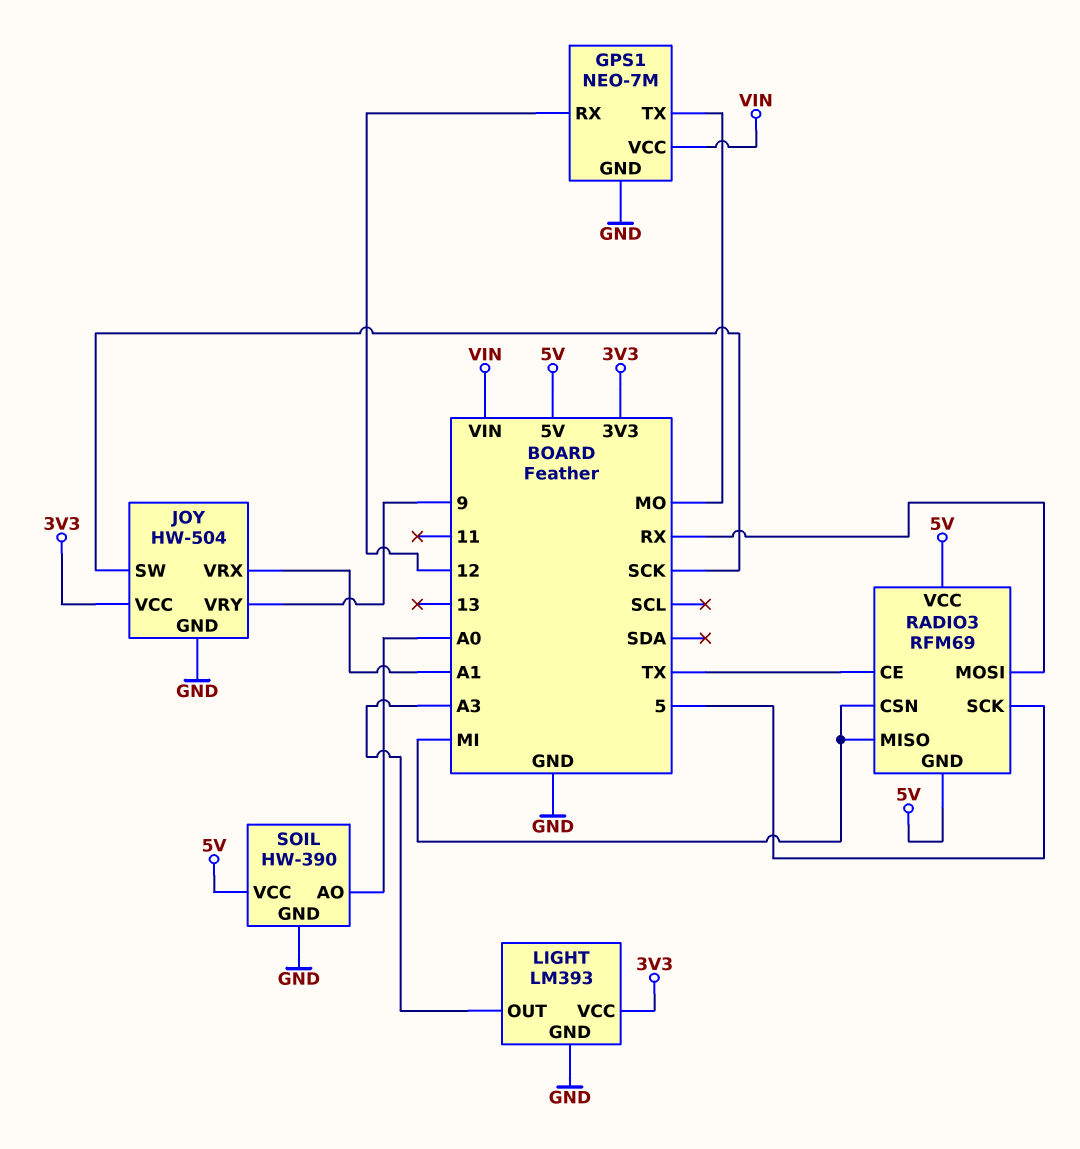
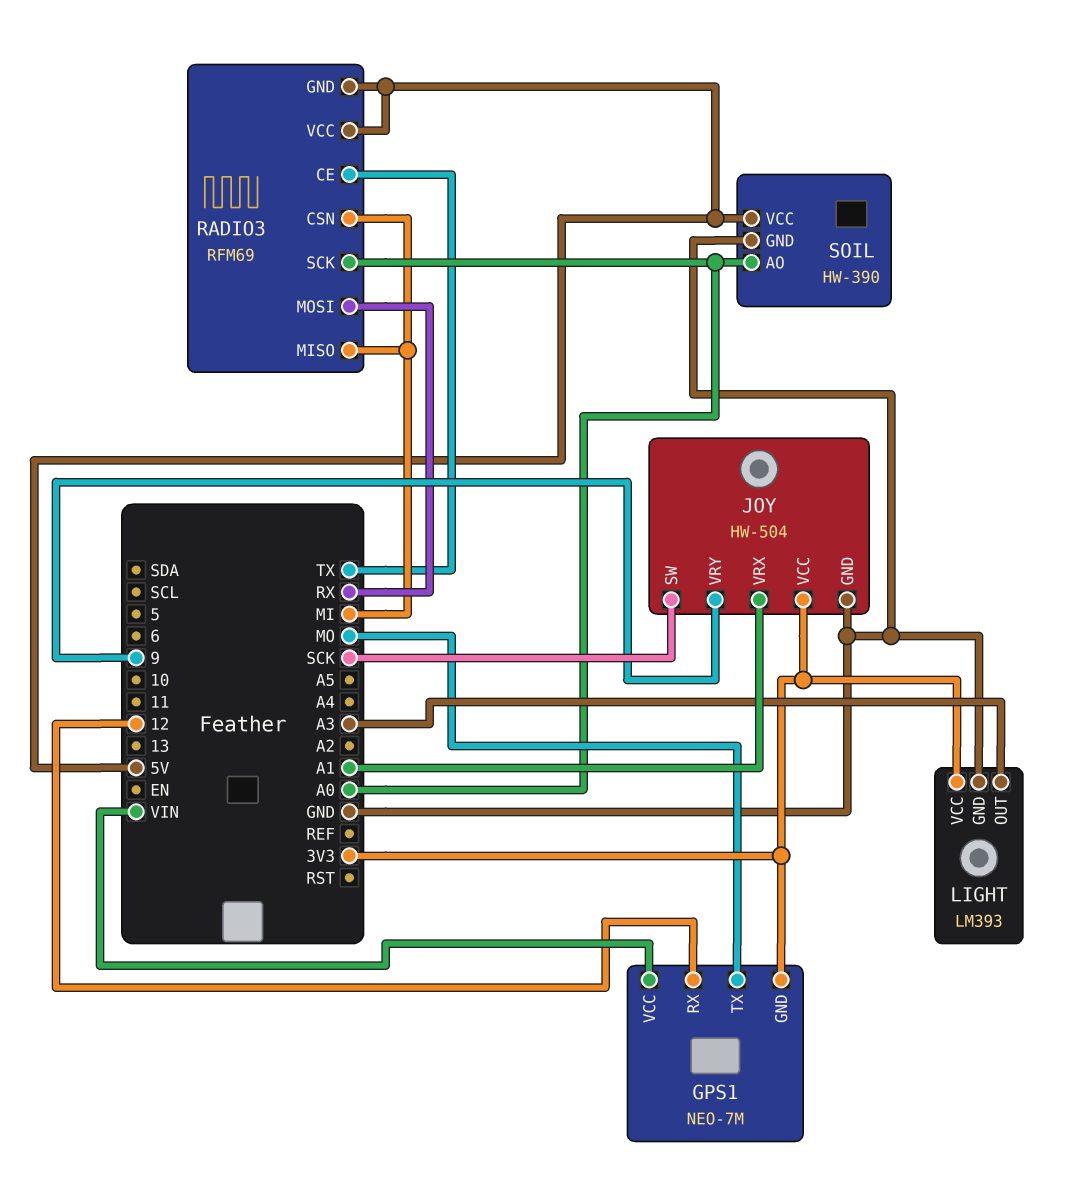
GPS1 pin GND: GND -> 3V3
RADIO3 pin SCK: 5 -> A0

